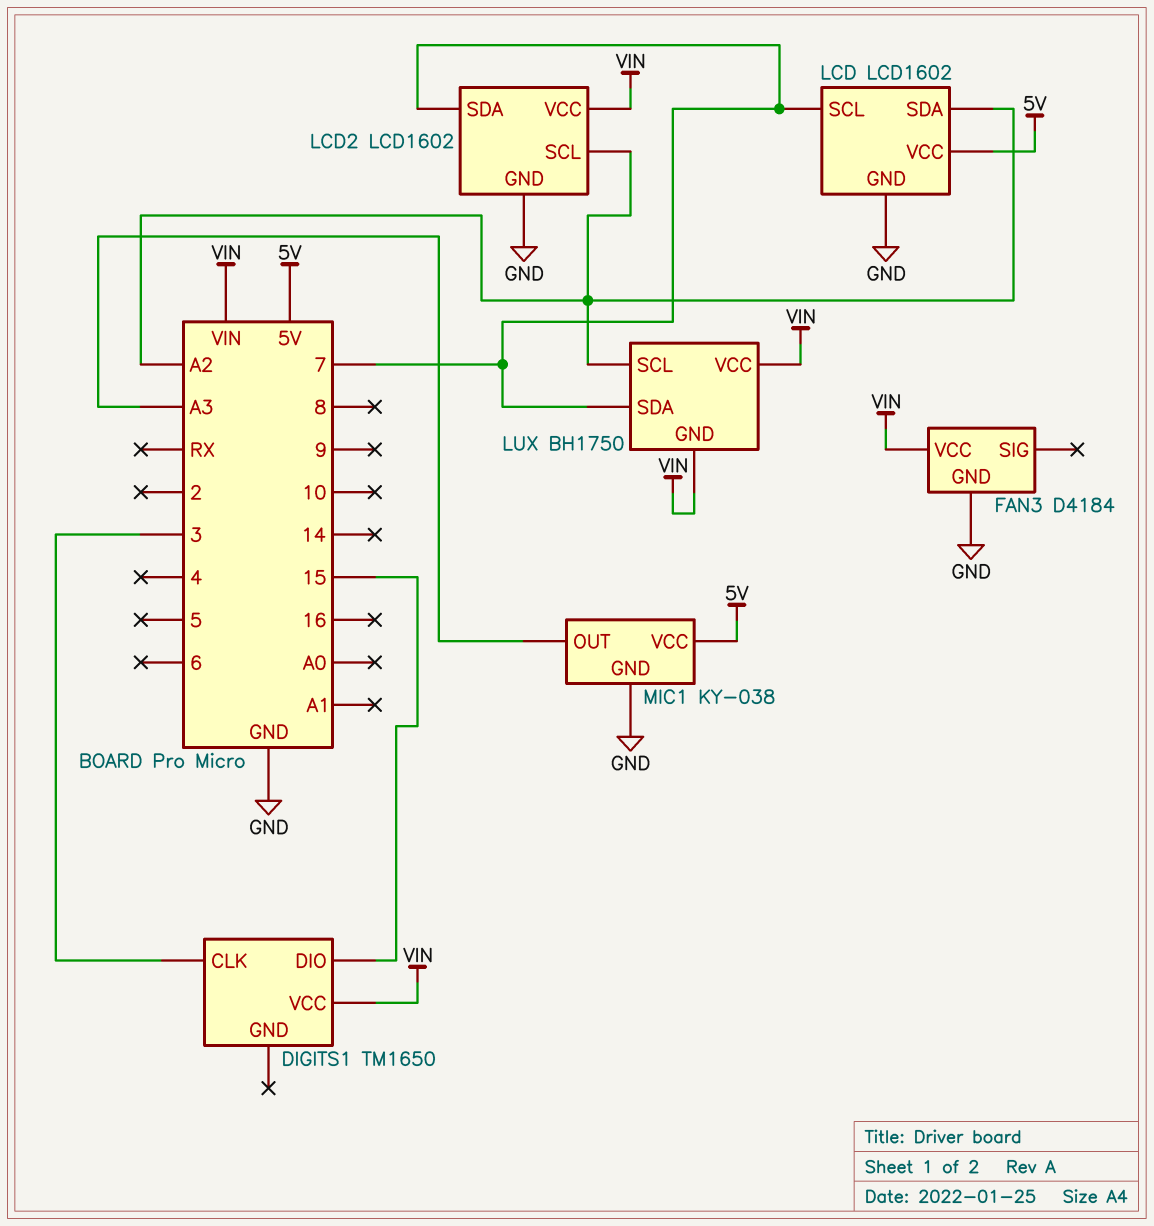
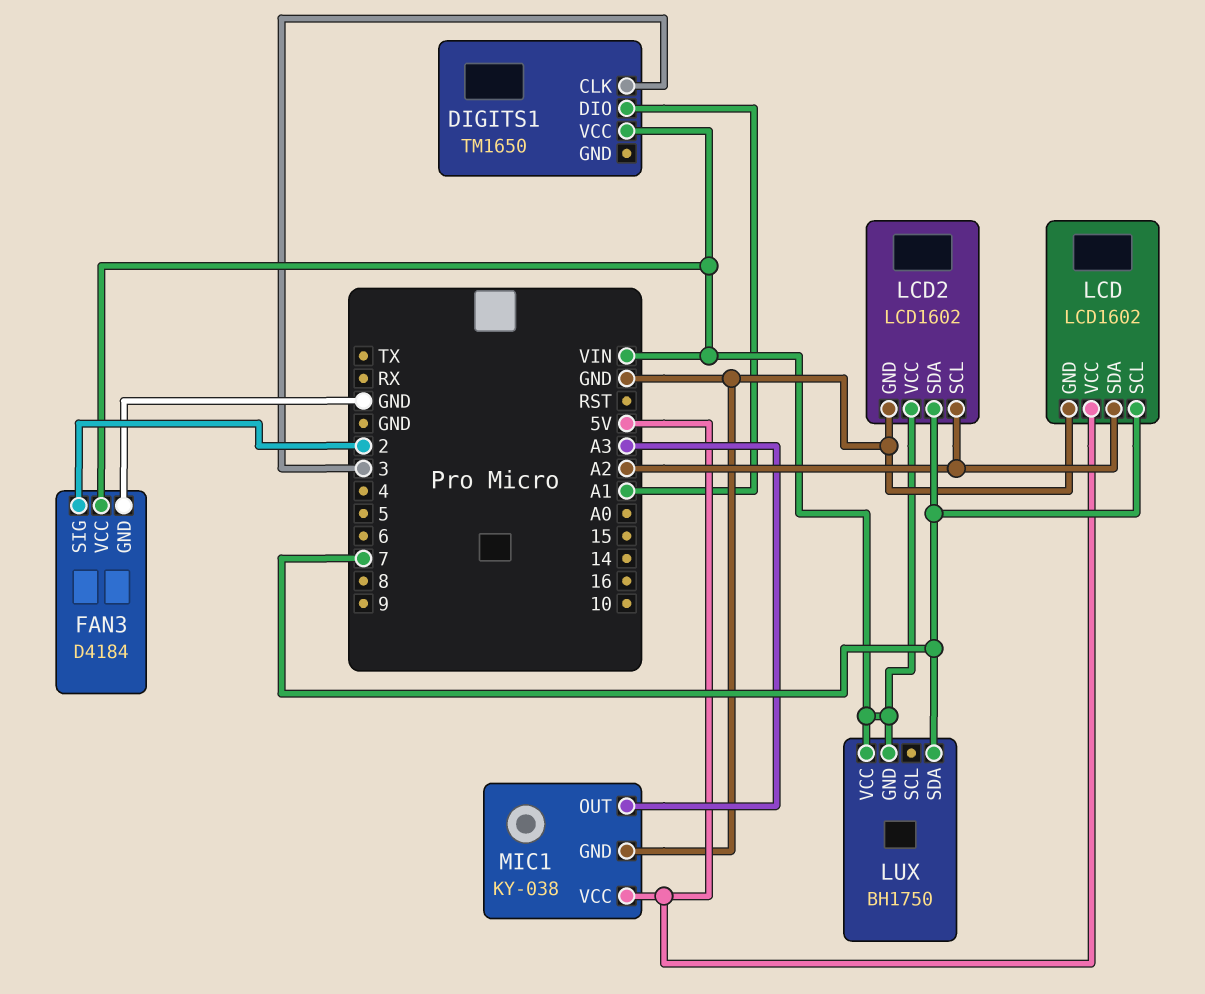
DIGITS1 pin DIO: 15 -> A1
FAN3 pin SIG: none -> 2
LUX pin SCL: A2 -> none

